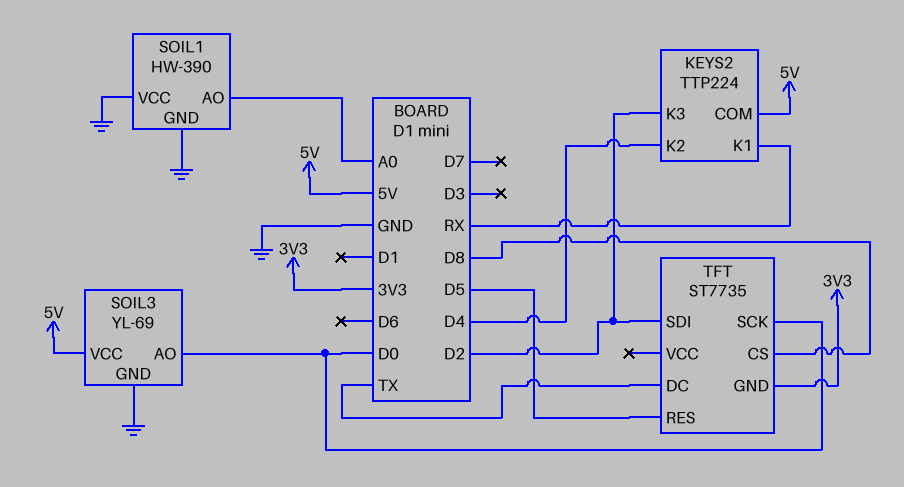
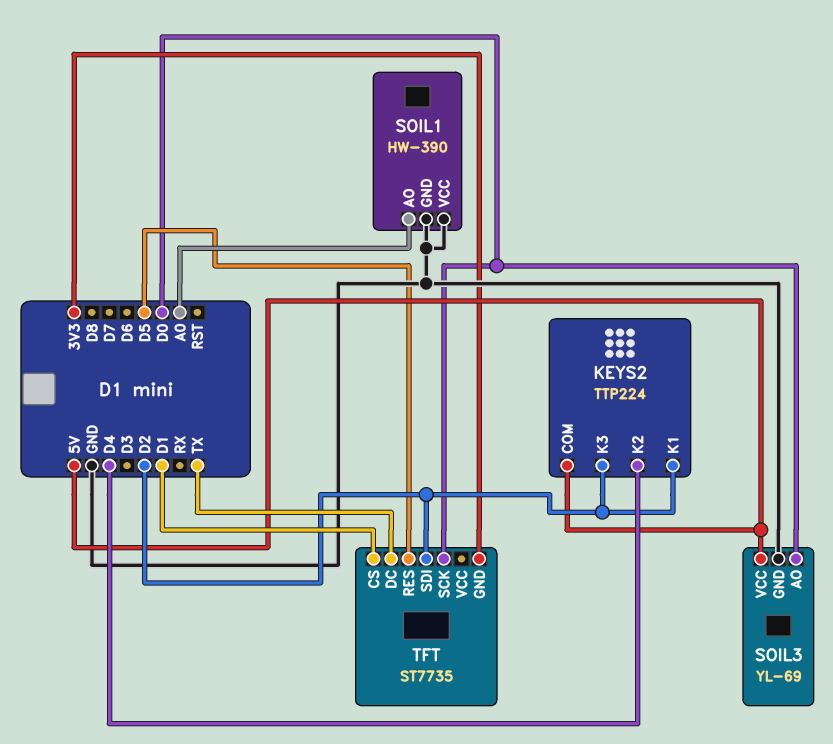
KEYS2 pin K1: RX -> D2
TFT pin CS: D8 -> D1

